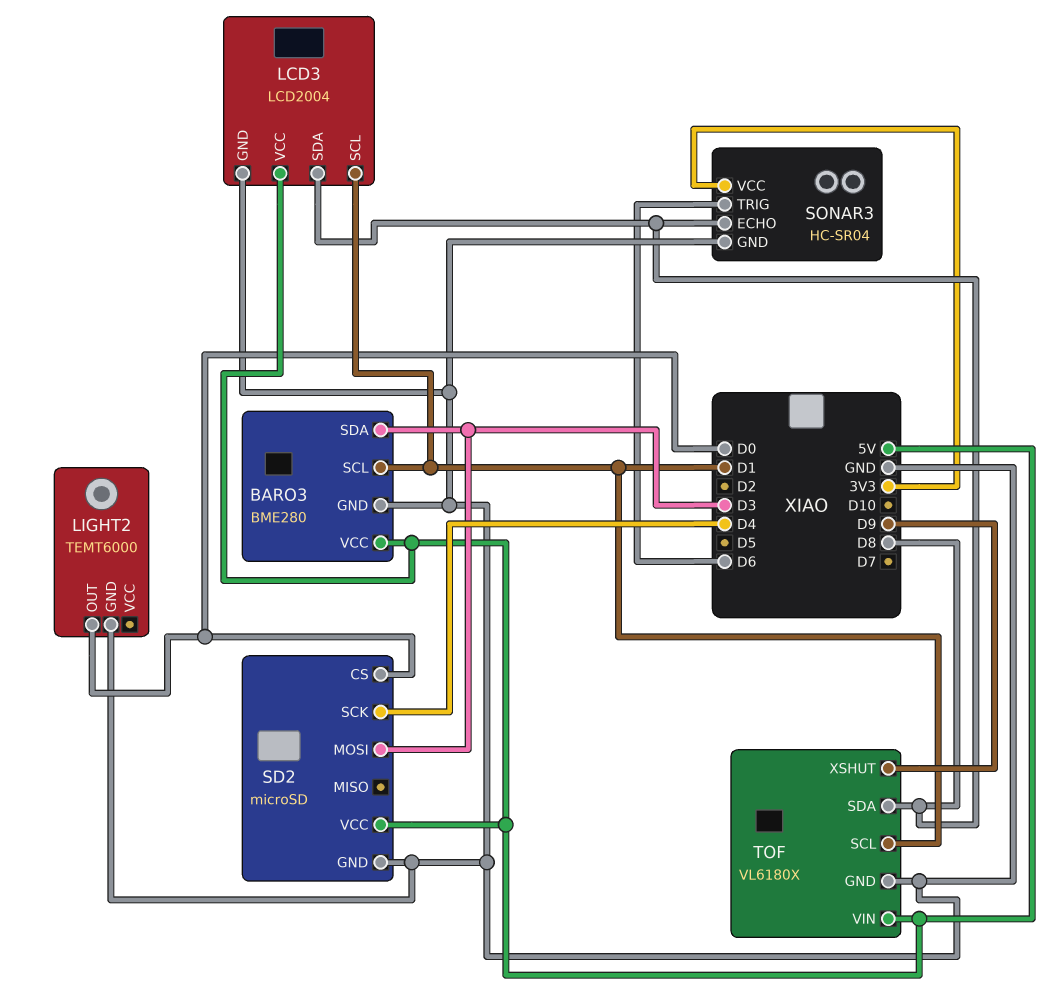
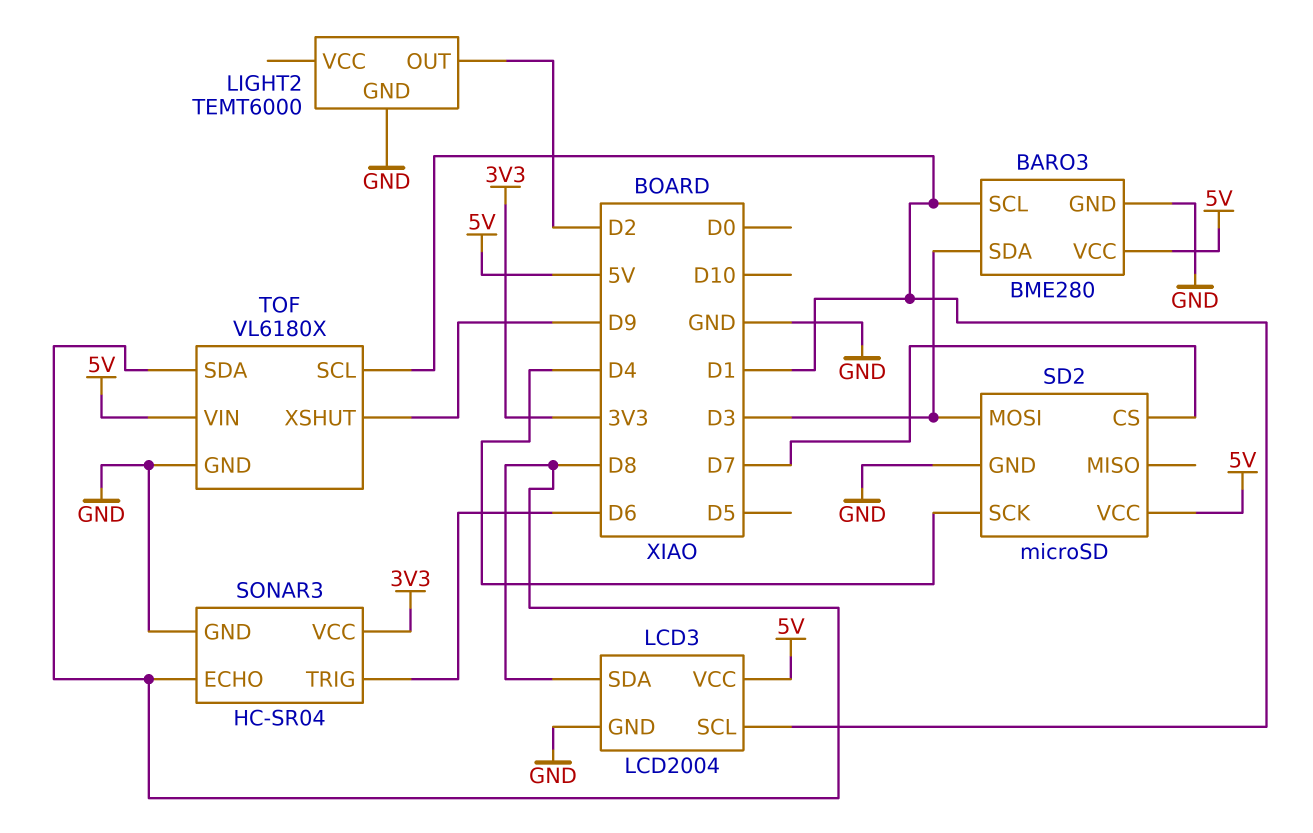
LIGHT2 pin OUT: D0 -> D2
SD2 pin CS: D0 -> D7

